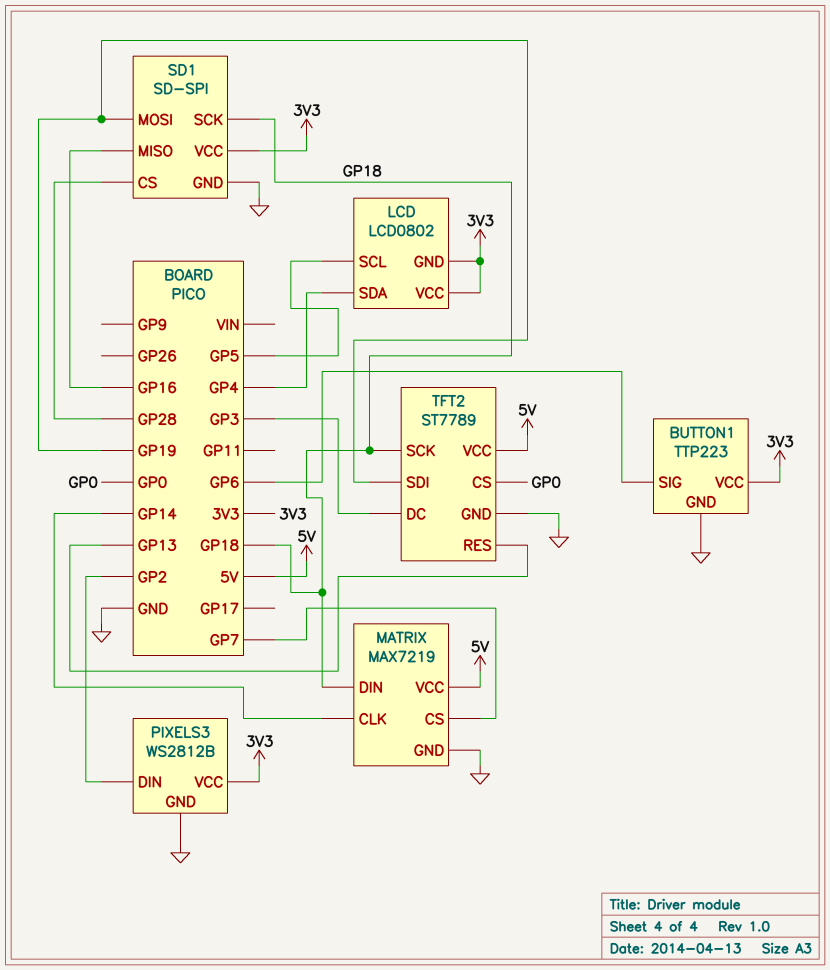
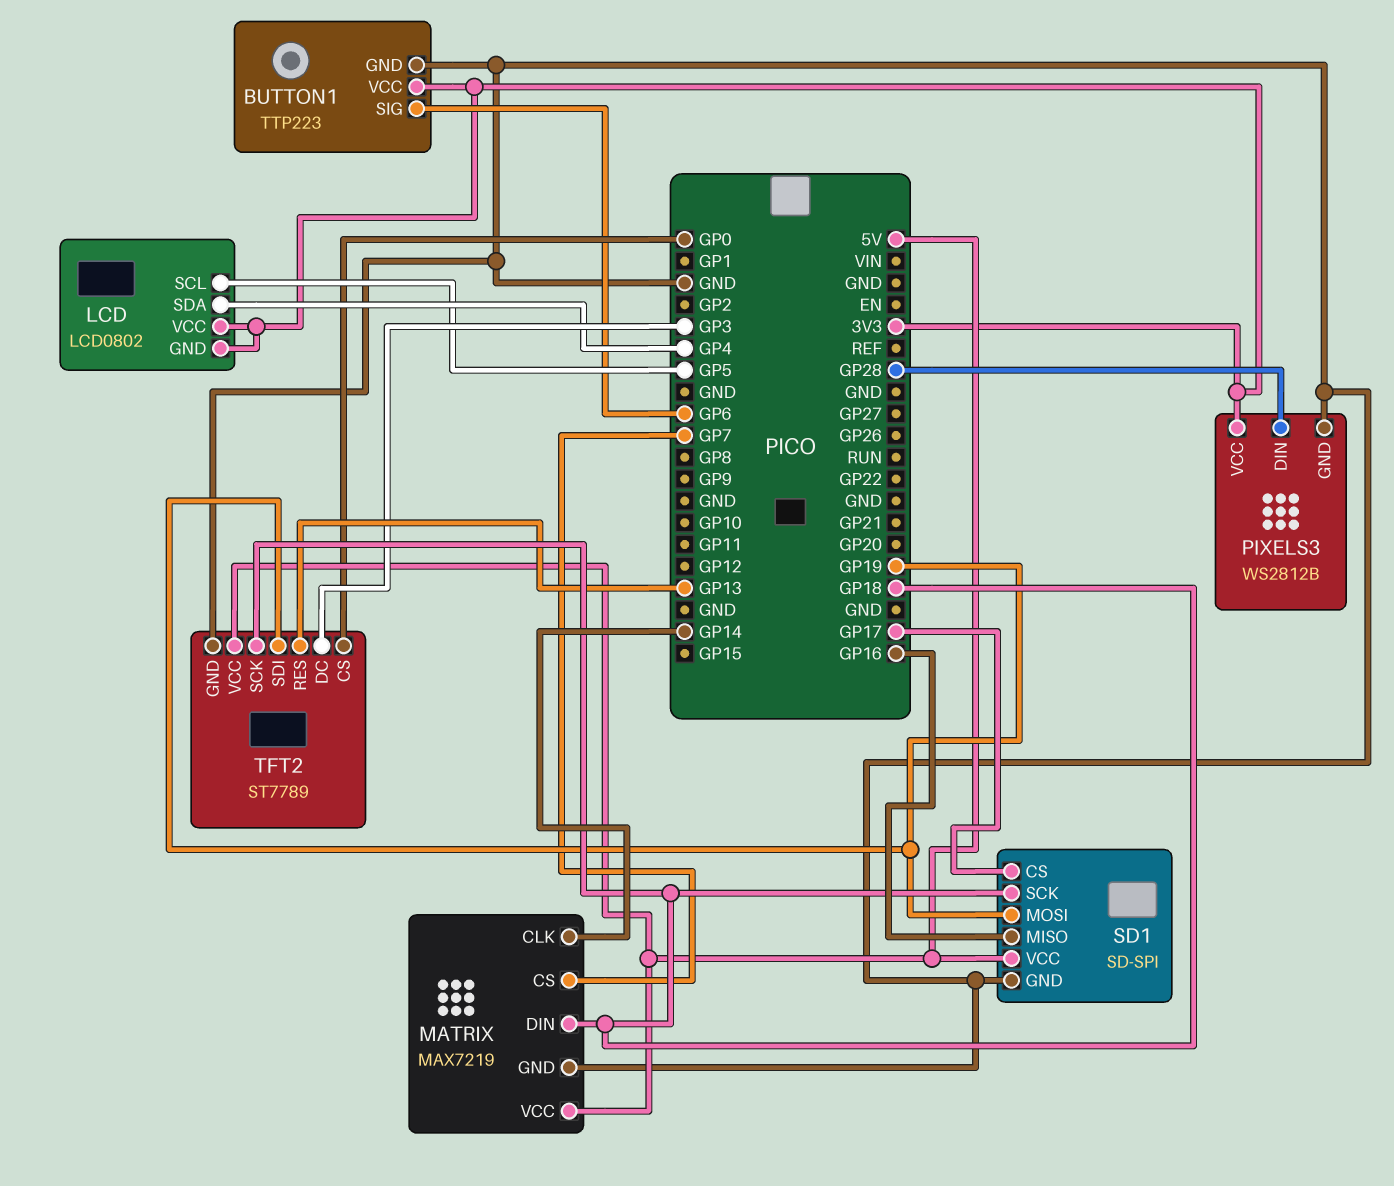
PIXELS3 pin DIN: GP2 -> GP28
SD1 pin CS: GP28 -> GP17
SD1 pin VCC: 3V3 -> 5V

